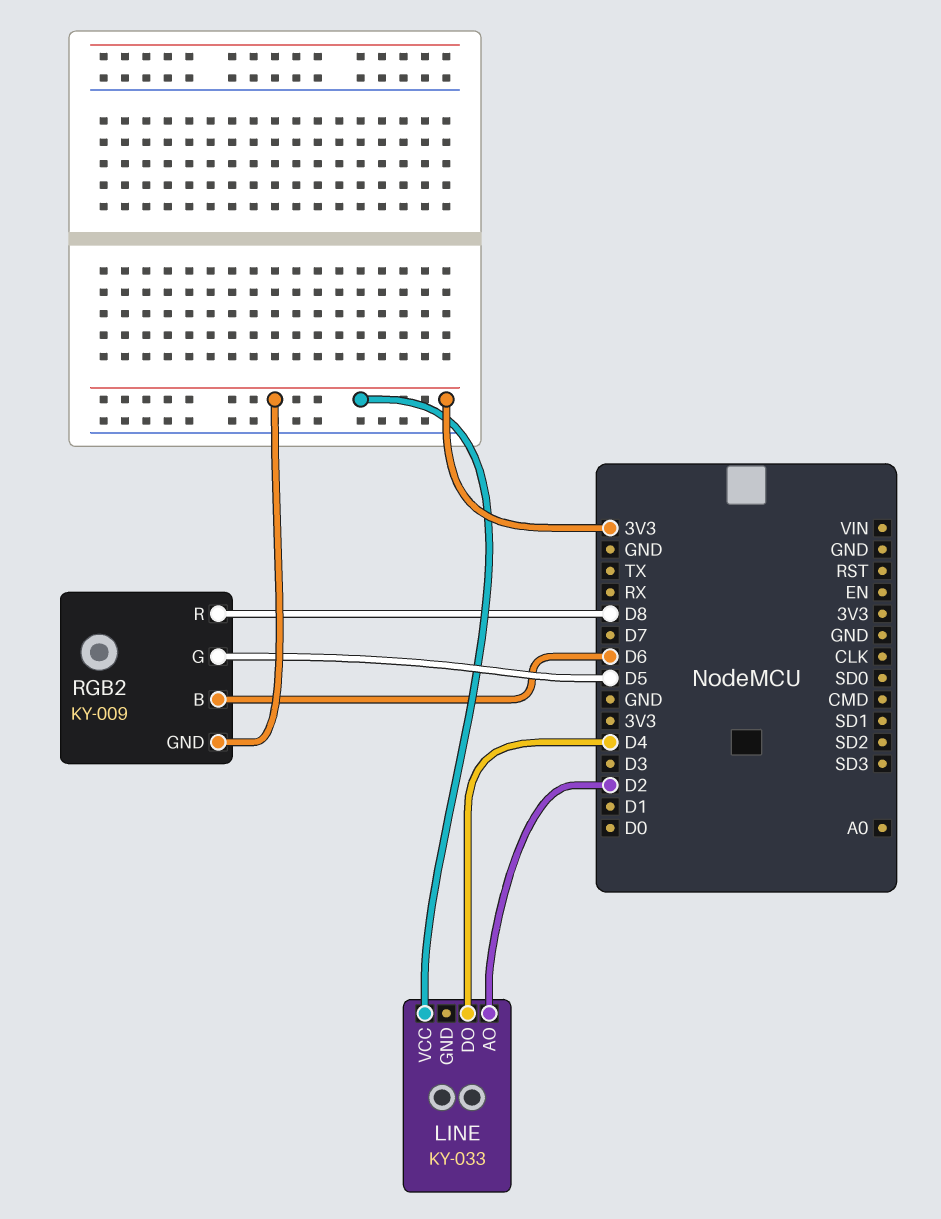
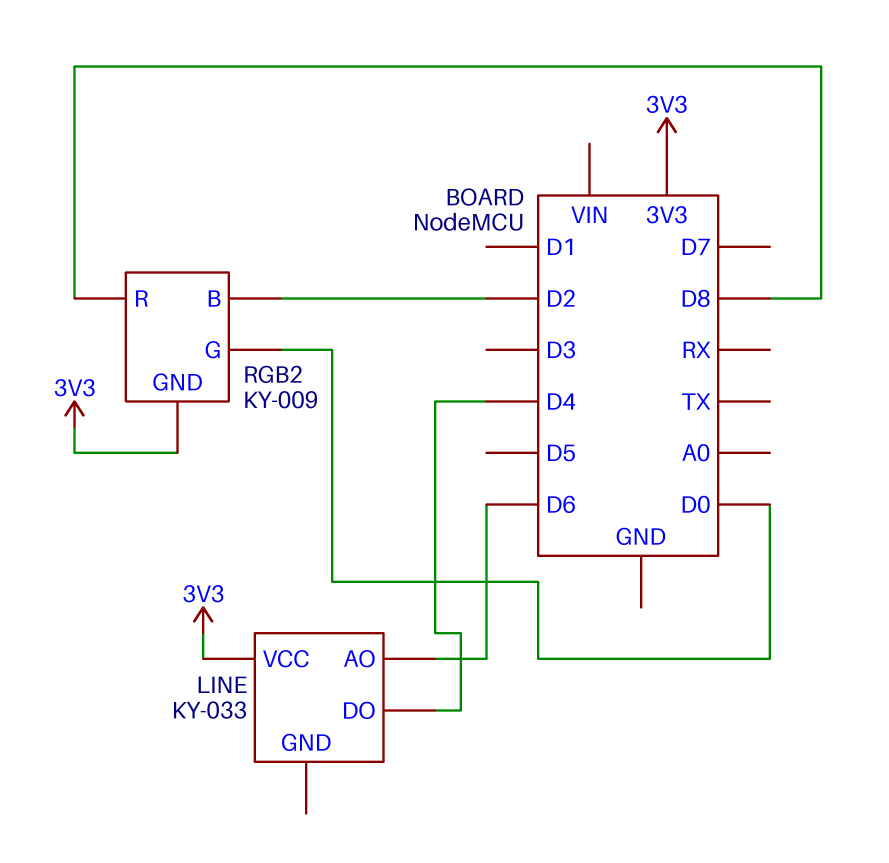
LINE pin AO: D2 -> D6
RGB2 pin B: D6 -> D2
RGB2 pin G: D5 -> D0

